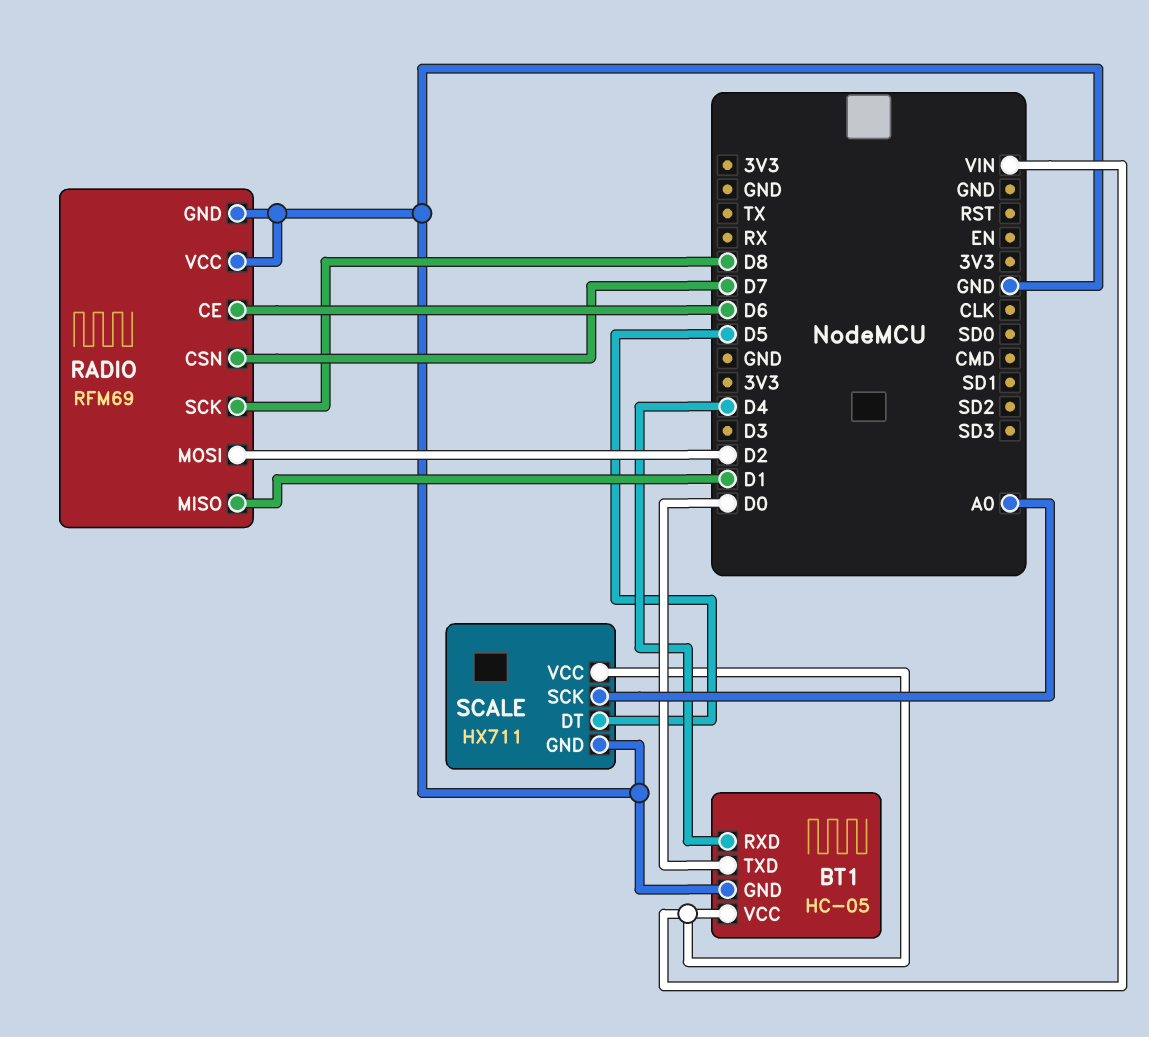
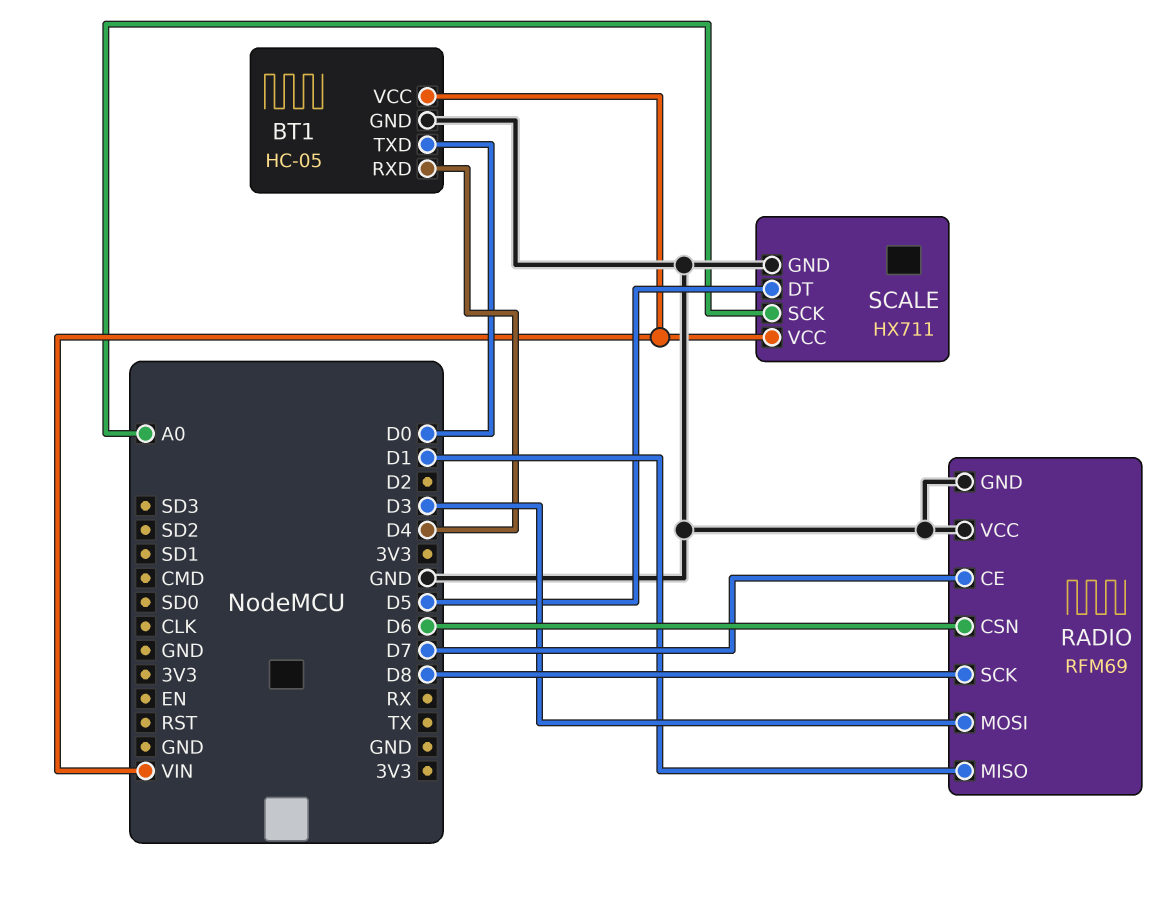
RADIO pin CE: D6 -> D7
RADIO pin CSN: D7 -> D6
RADIO pin MOSI: D2 -> D3

